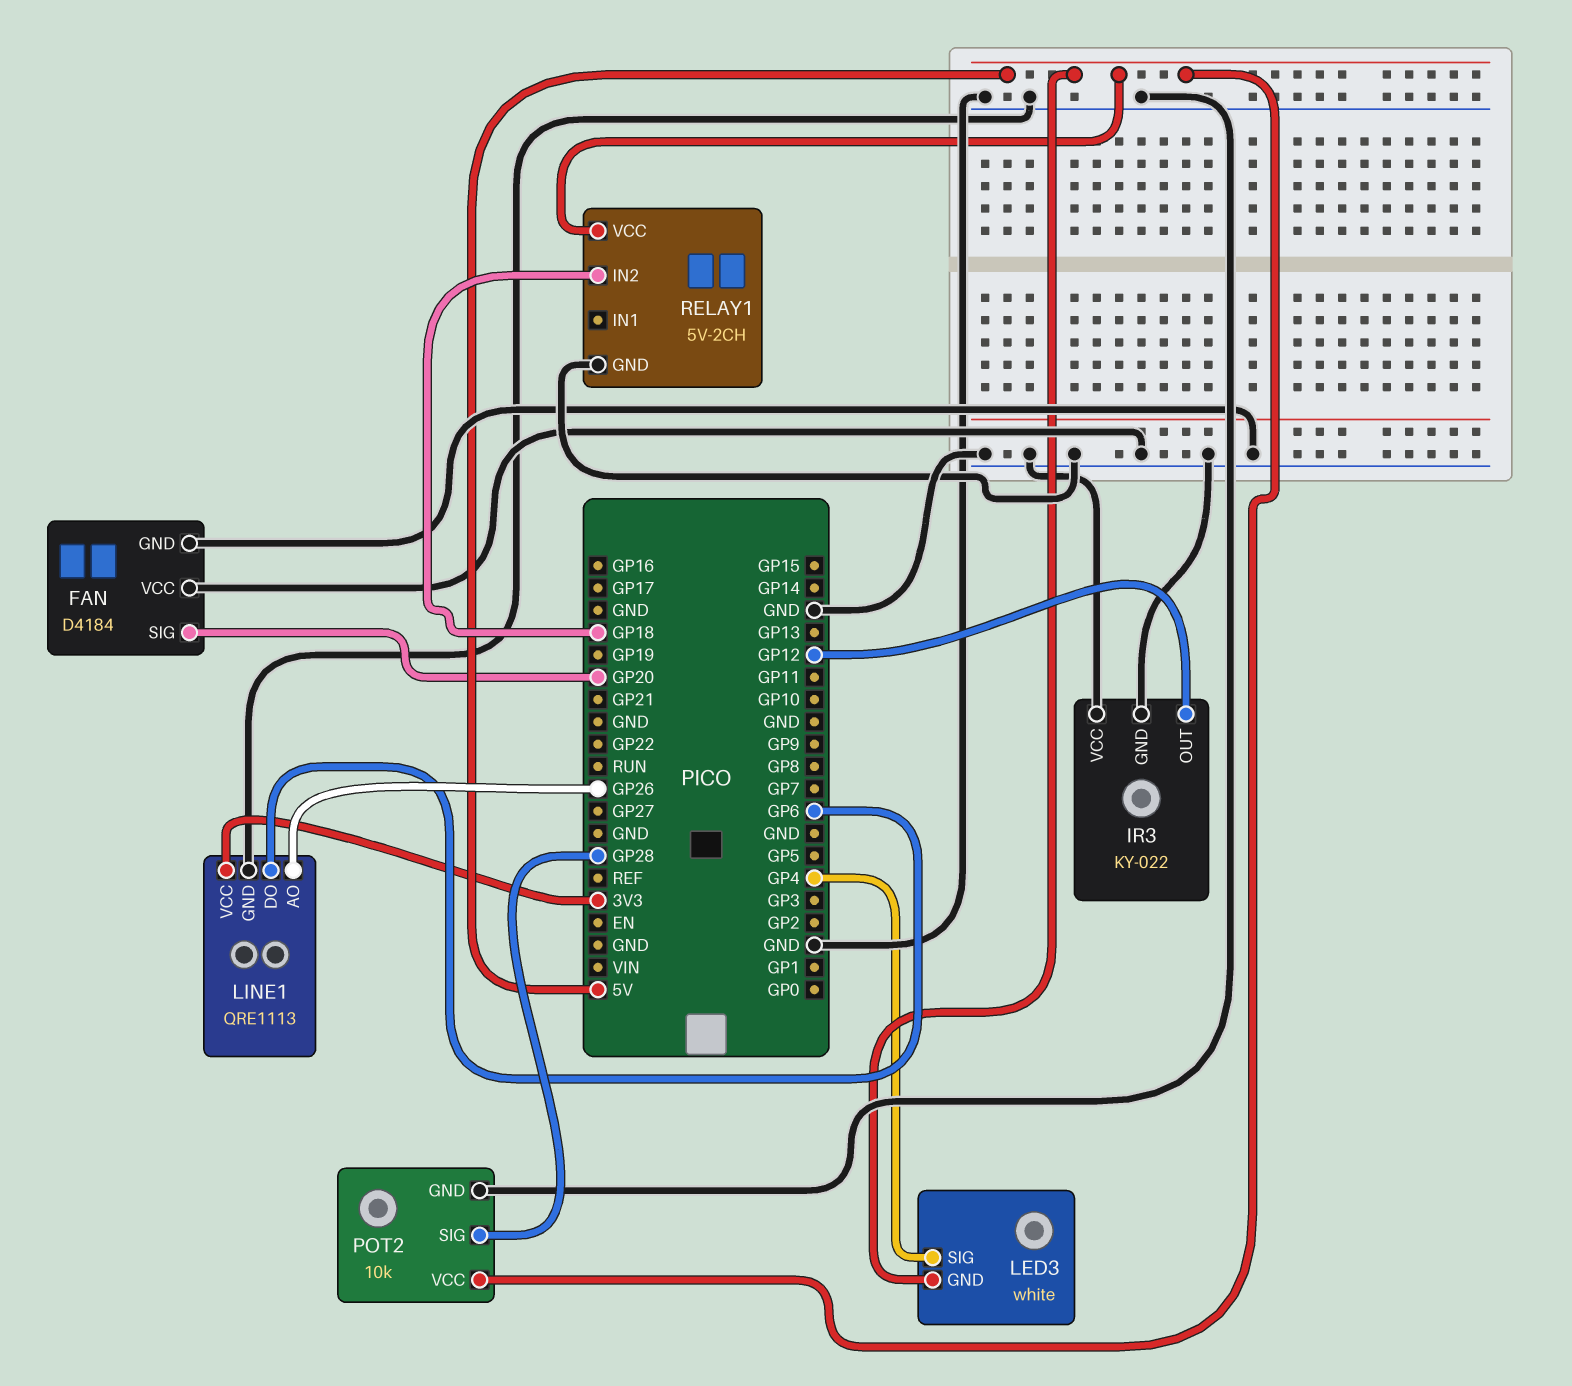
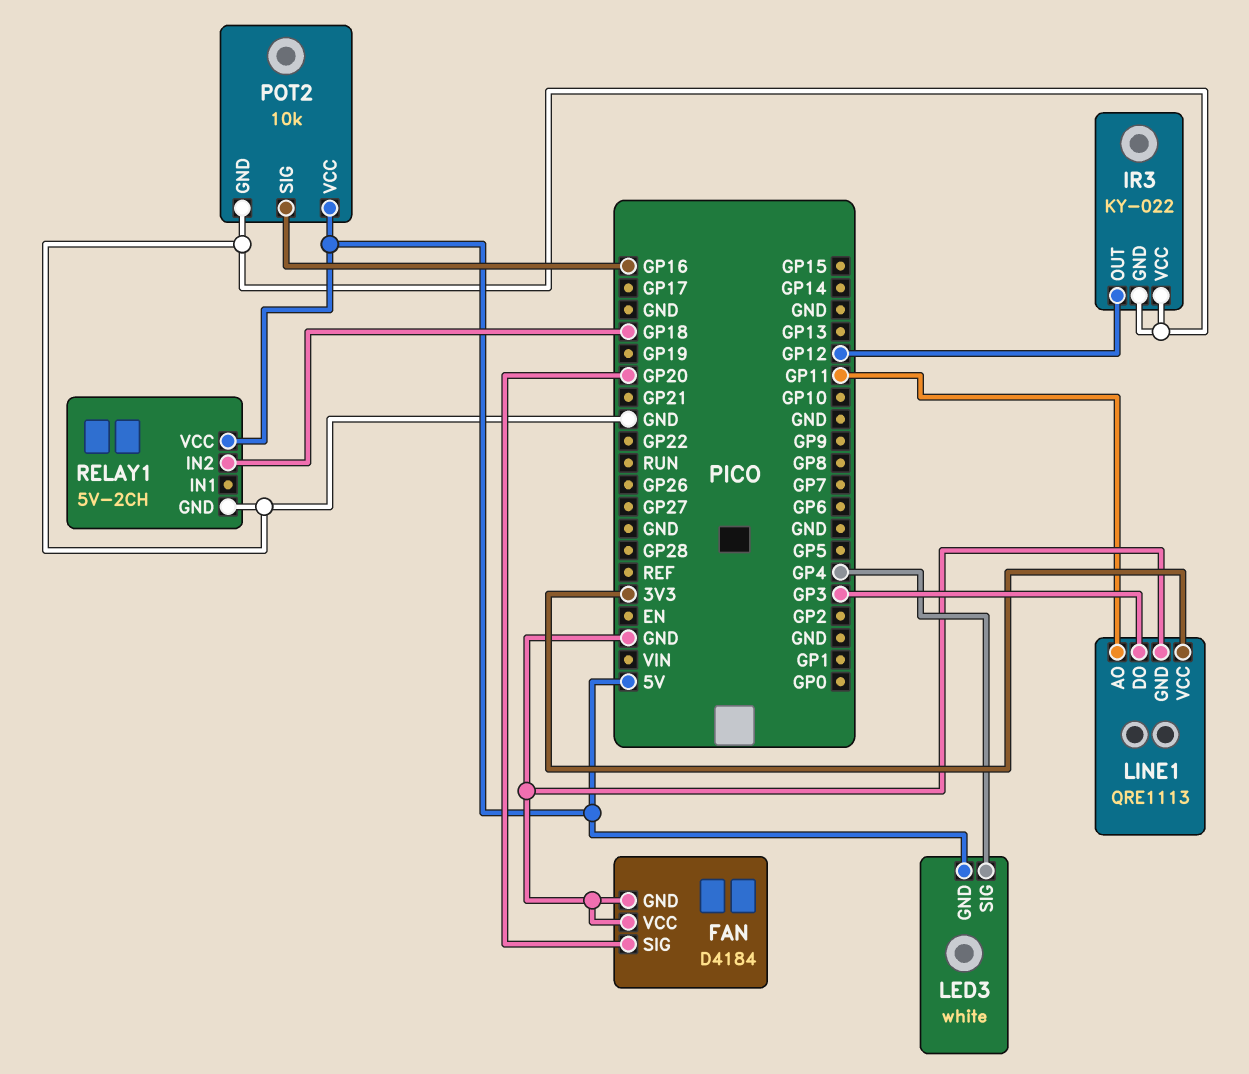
LINE1 pin AO: GP26 -> GP11
LINE1 pin DO: GP6 -> GP3
POT2 pin SIG: GP28 -> GP16

